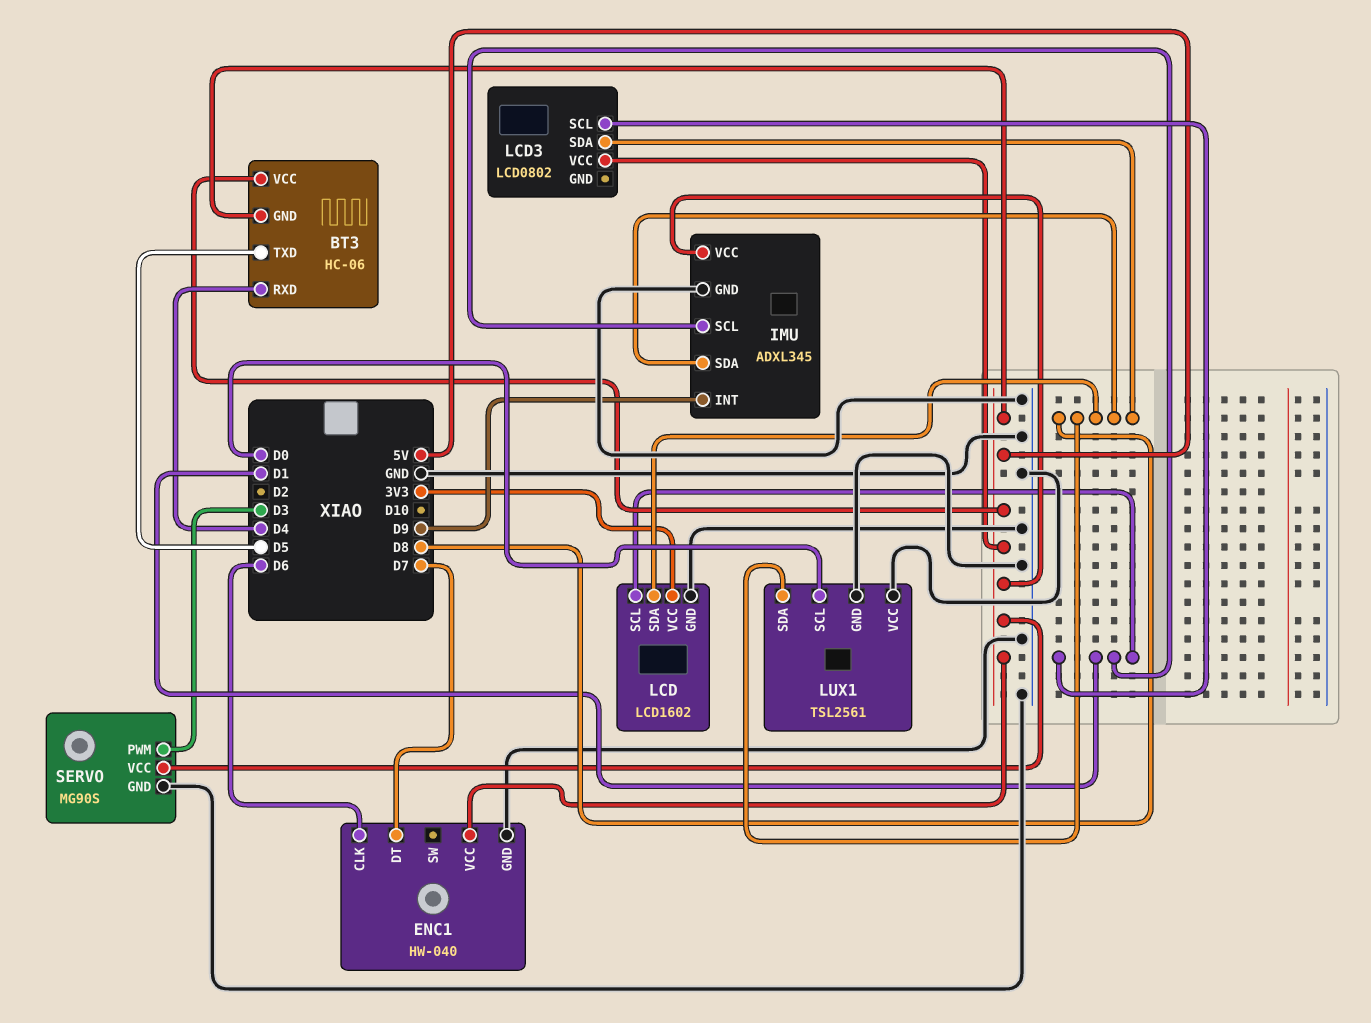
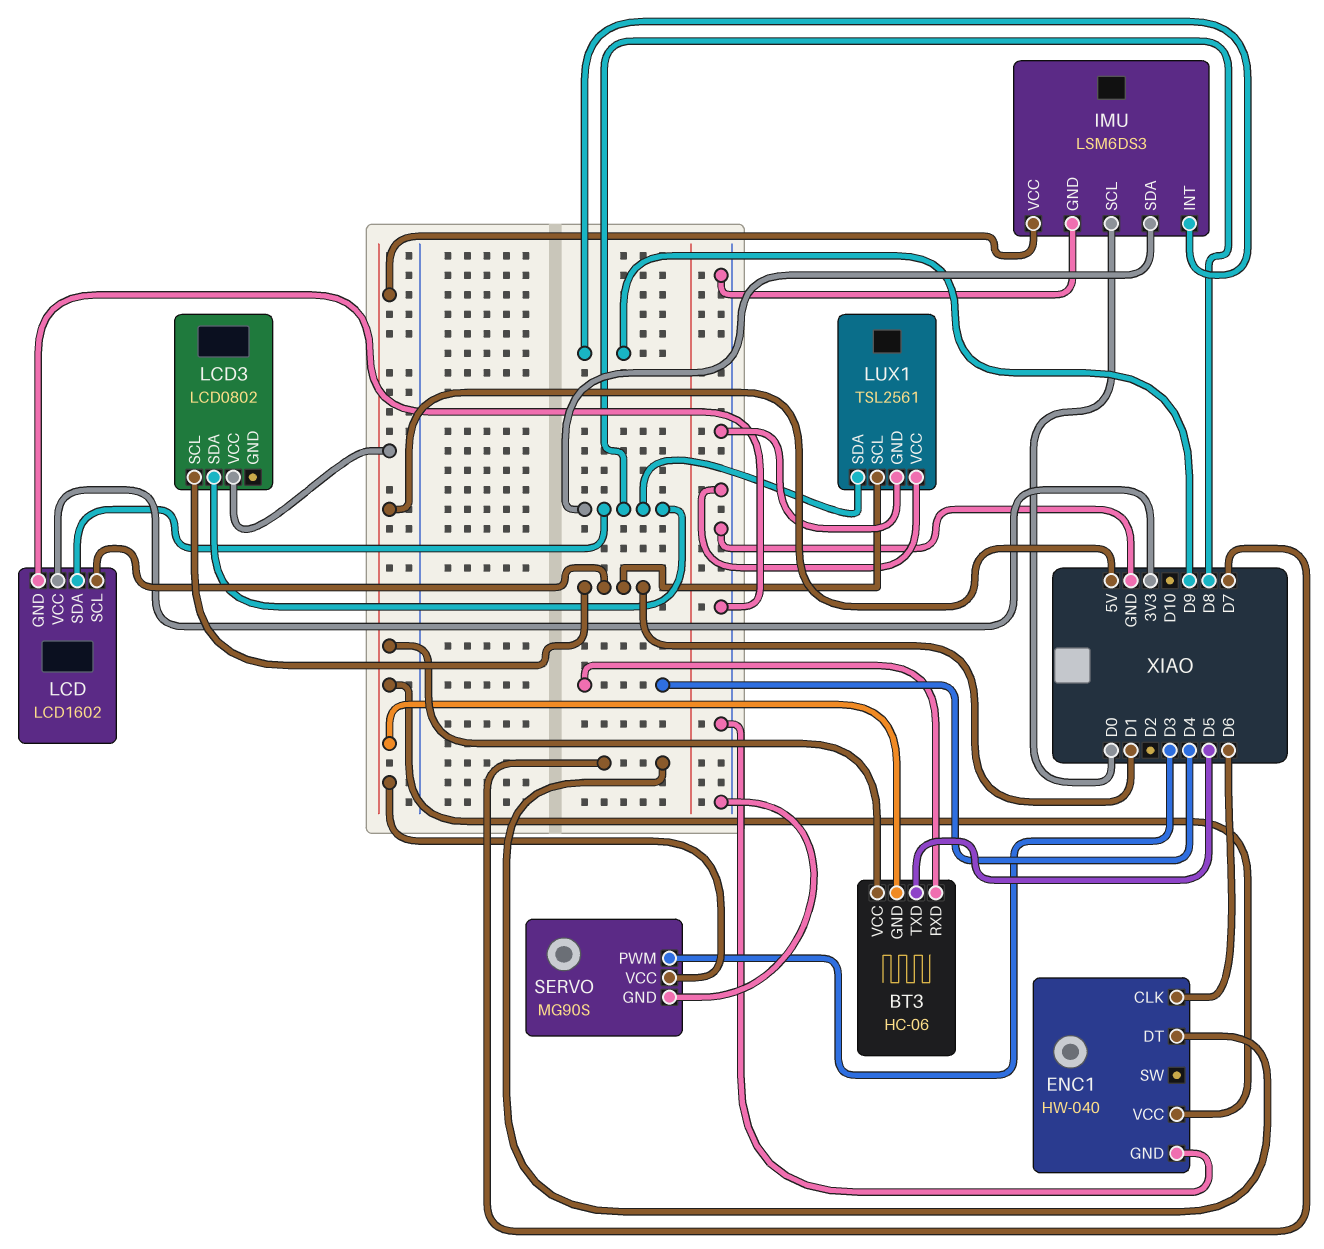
IMU: ADXL345 -> LSM6DS3
IMU pin SCL: D1 -> D0
LUX1 pin SCL: D0 -> D1

